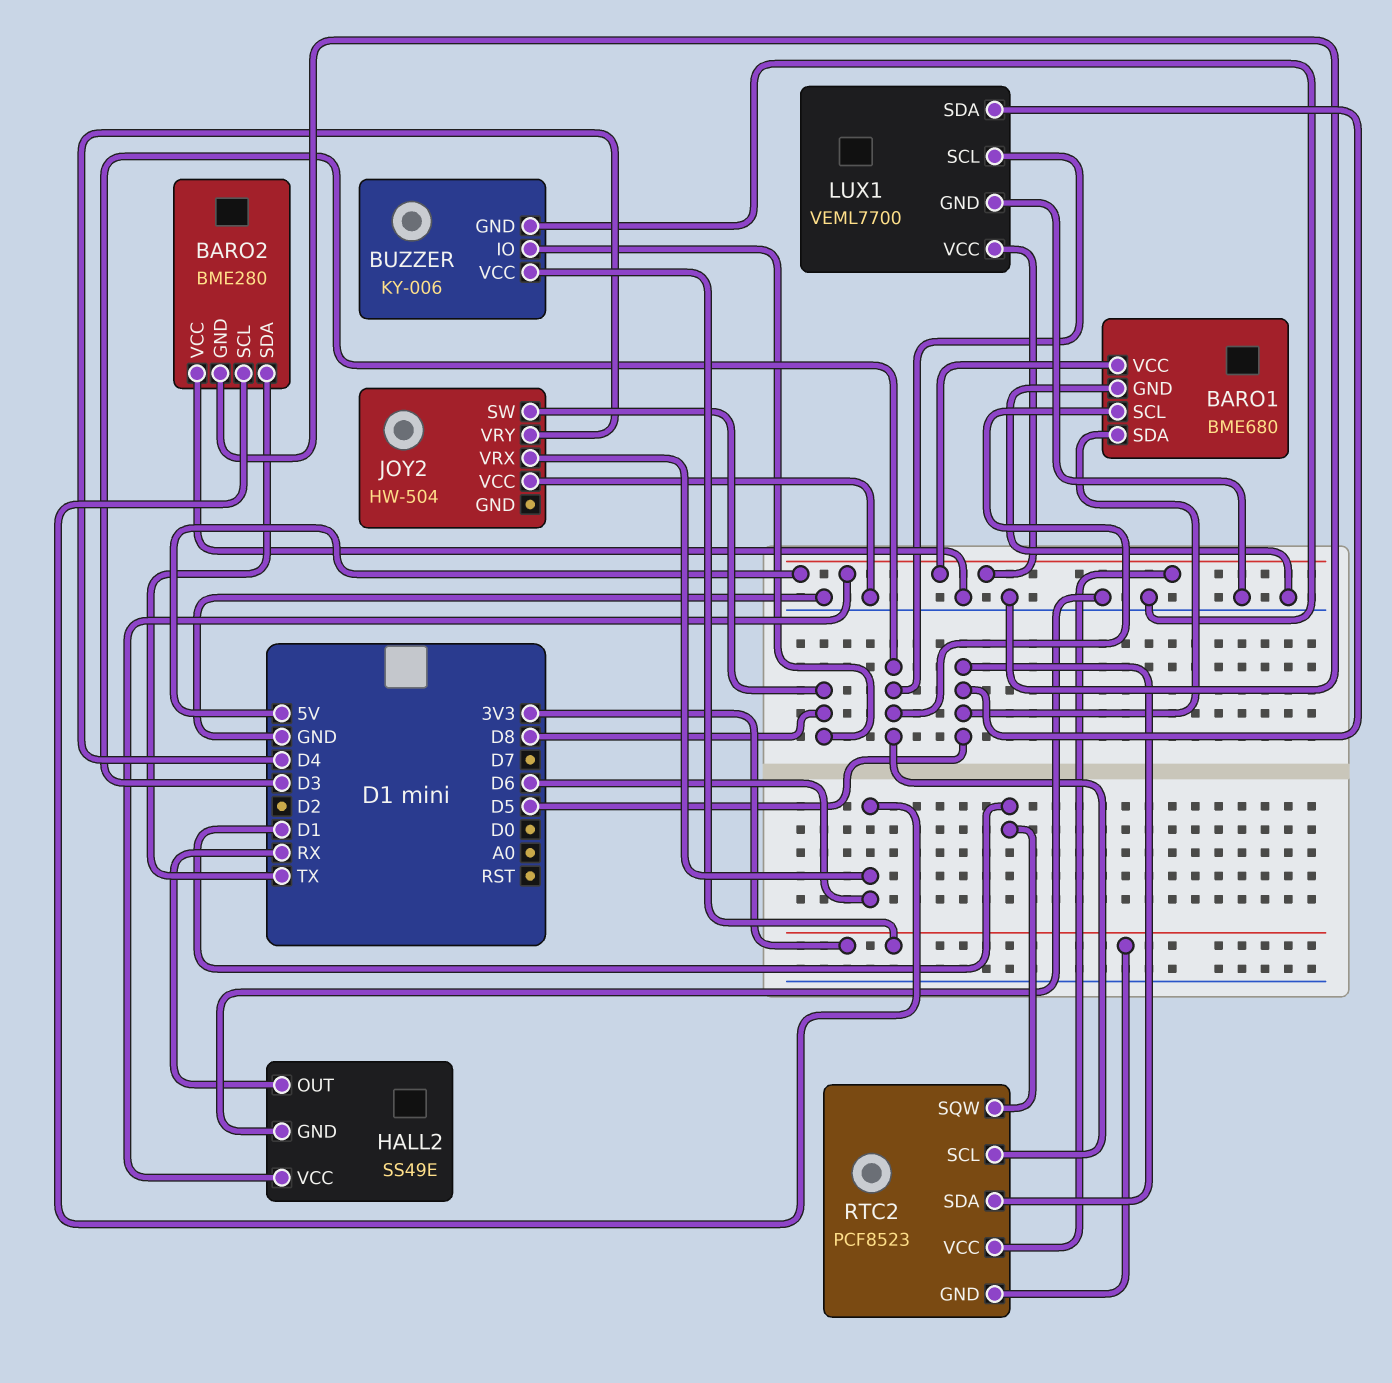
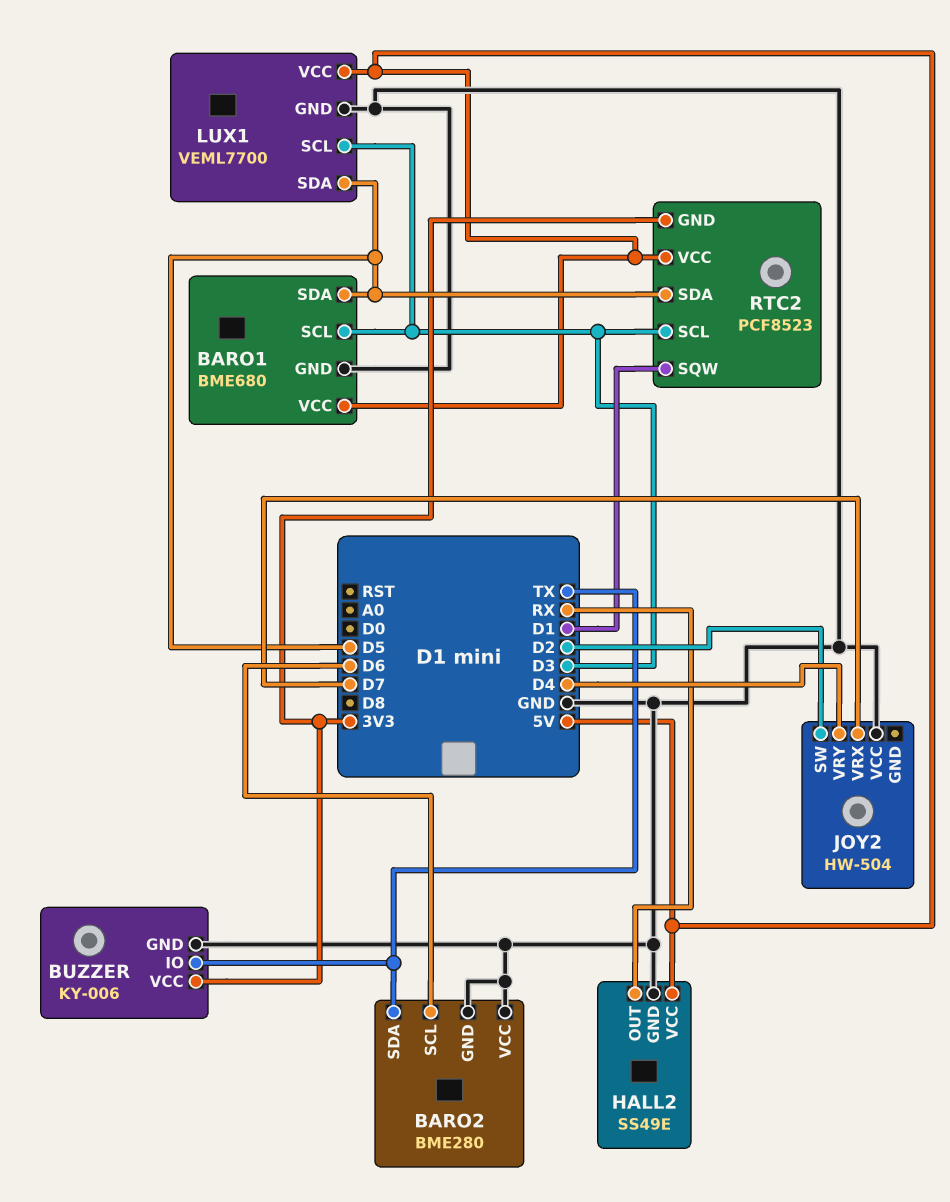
BUZZER pin IO: D8 -> TX
JOY2 pin SW: D8 -> D2
JOY2 pin VRX: D6 -> D7

